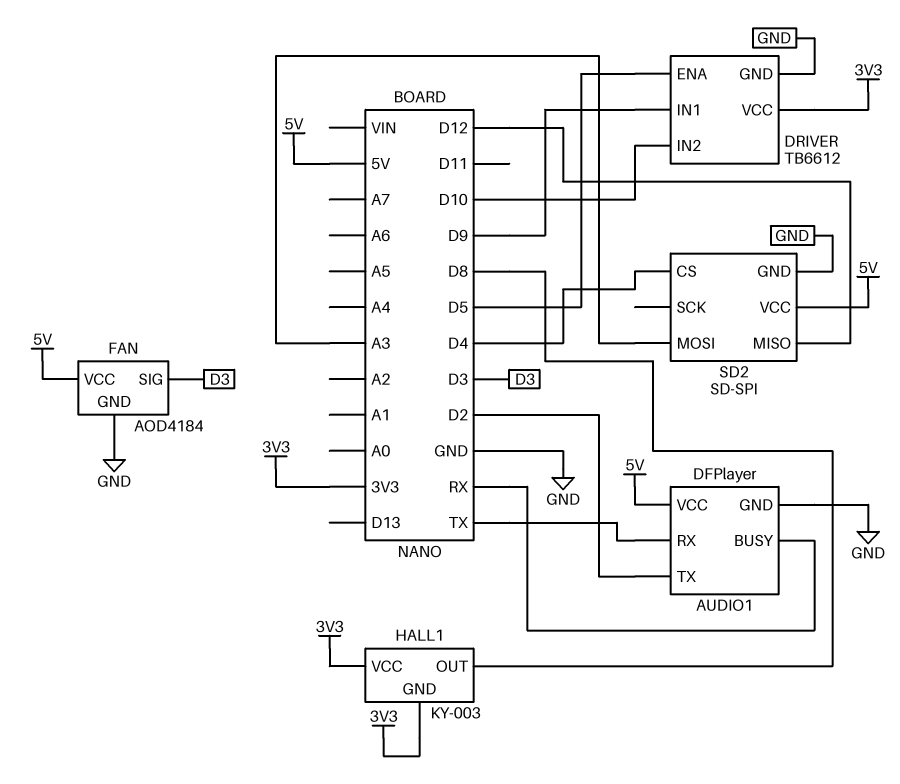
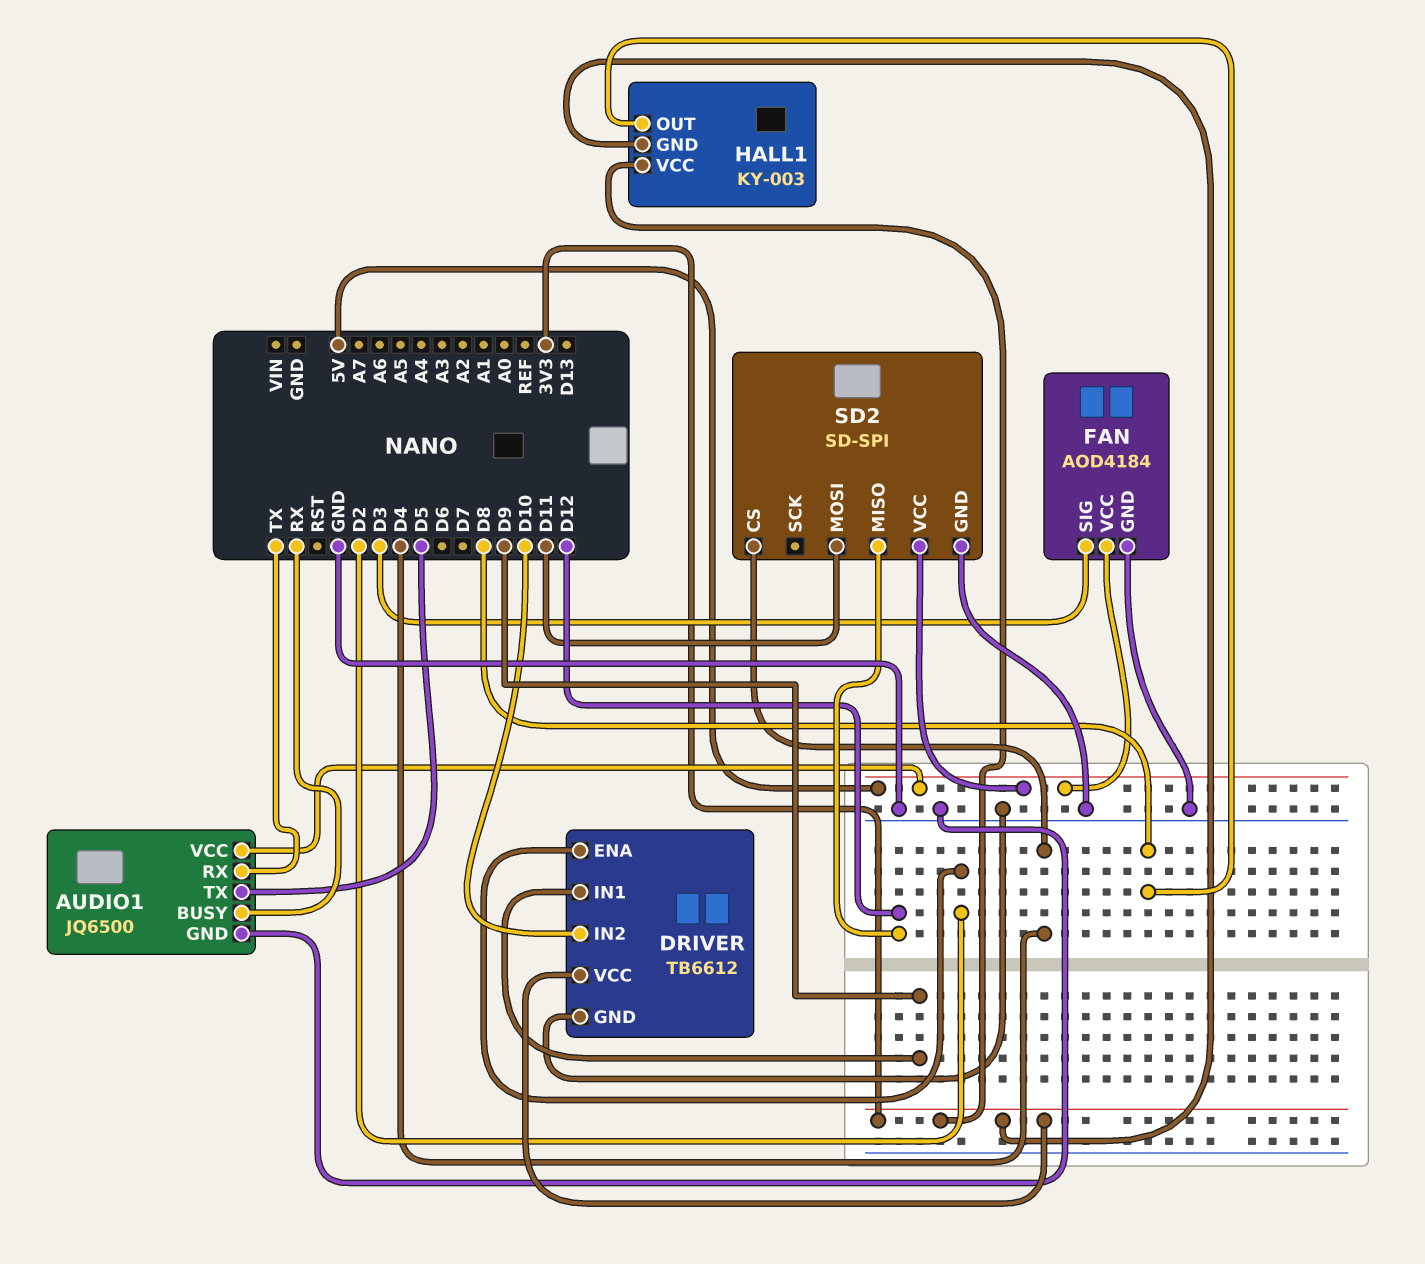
AUDIO1: DFPlayer -> JQ6500
AUDIO1 pin TX: D2 -> D5
DRIVER pin ENA: D5 -> D2
SD2 pin MOSI: A3 -> D11

